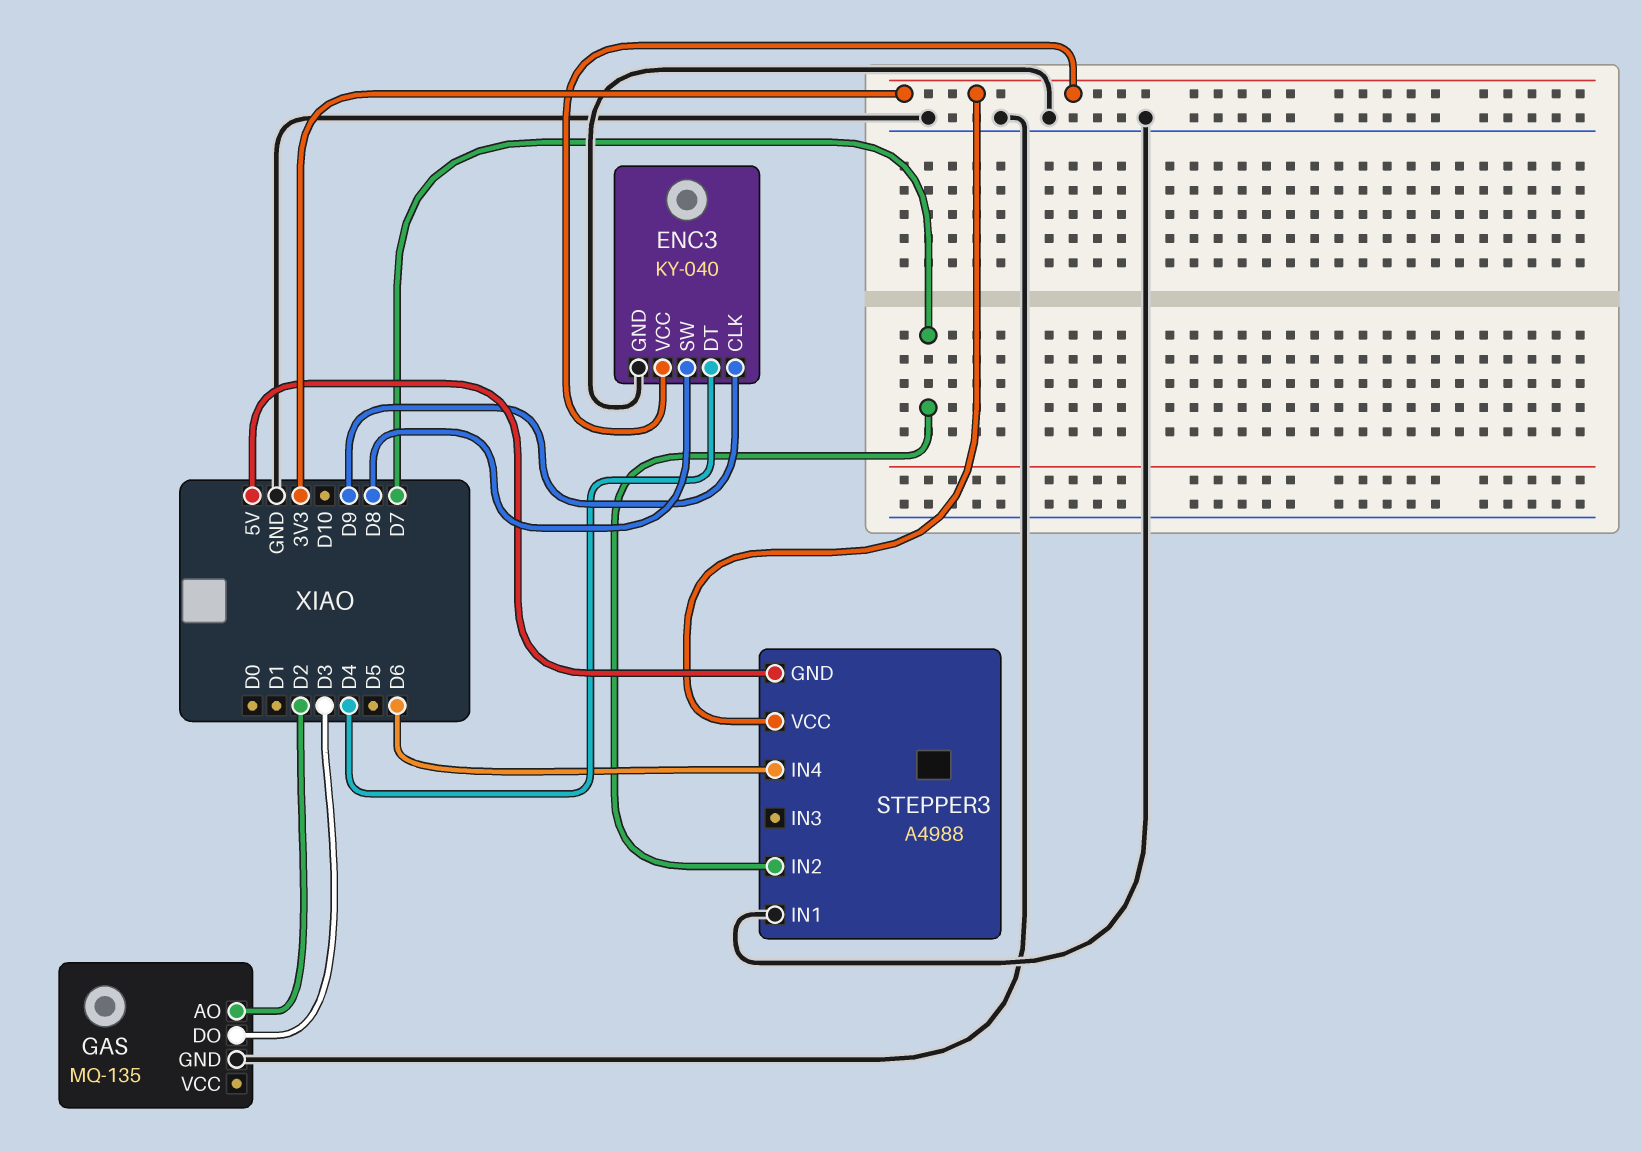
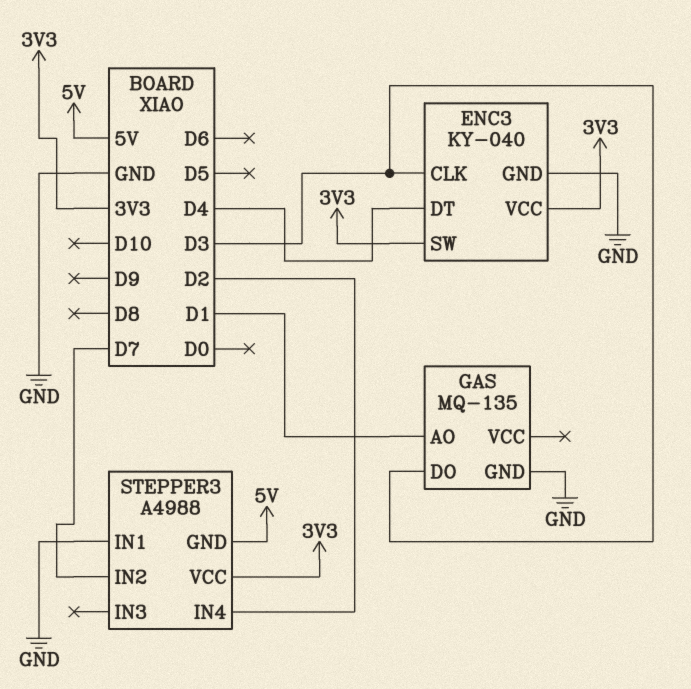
ENC3 pin CLK: D9 -> D3
ENC3 pin SW: D8 -> 3V3
GAS pin AO: D2 -> D1
STEPPER3 pin IN4: D6 -> D2

